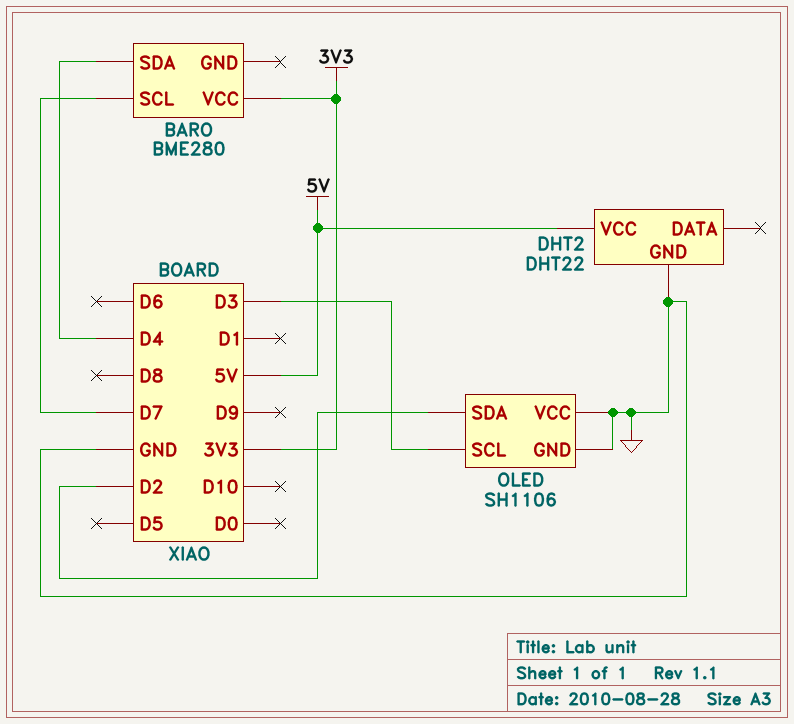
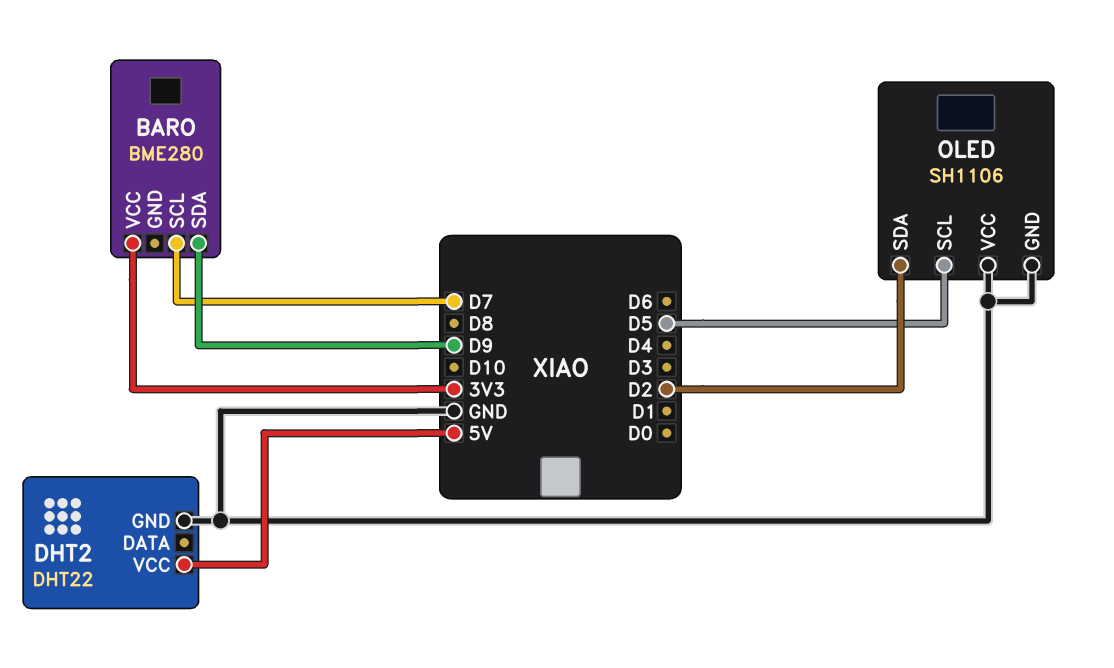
BARO pin SDA: D4 -> D9
OLED pin SCL: D3 -> D5

